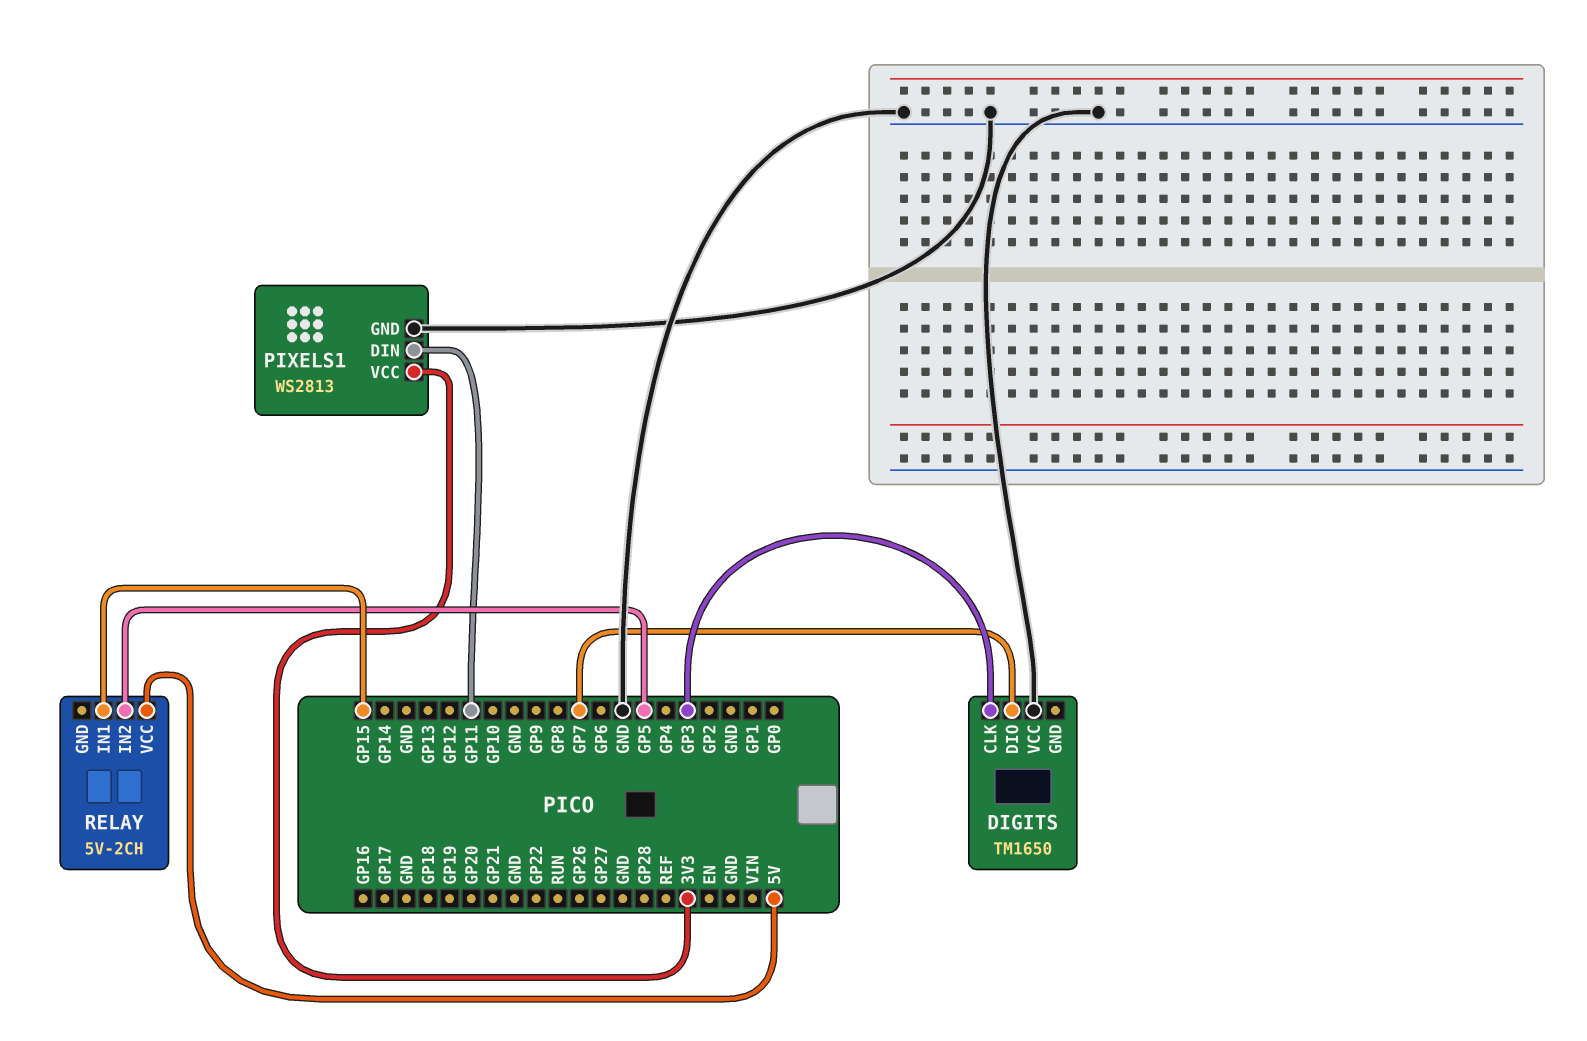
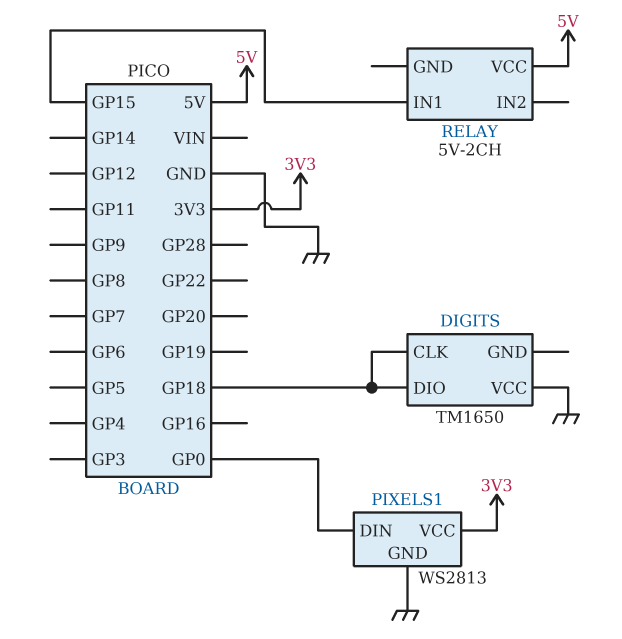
DIGITS pin CLK: GP3 -> GP18
DIGITS pin DIO: GP7 -> GP18
PIXELS1 pin DIN: GP11 -> GP0
RELAY pin IN2: GP5 -> none

